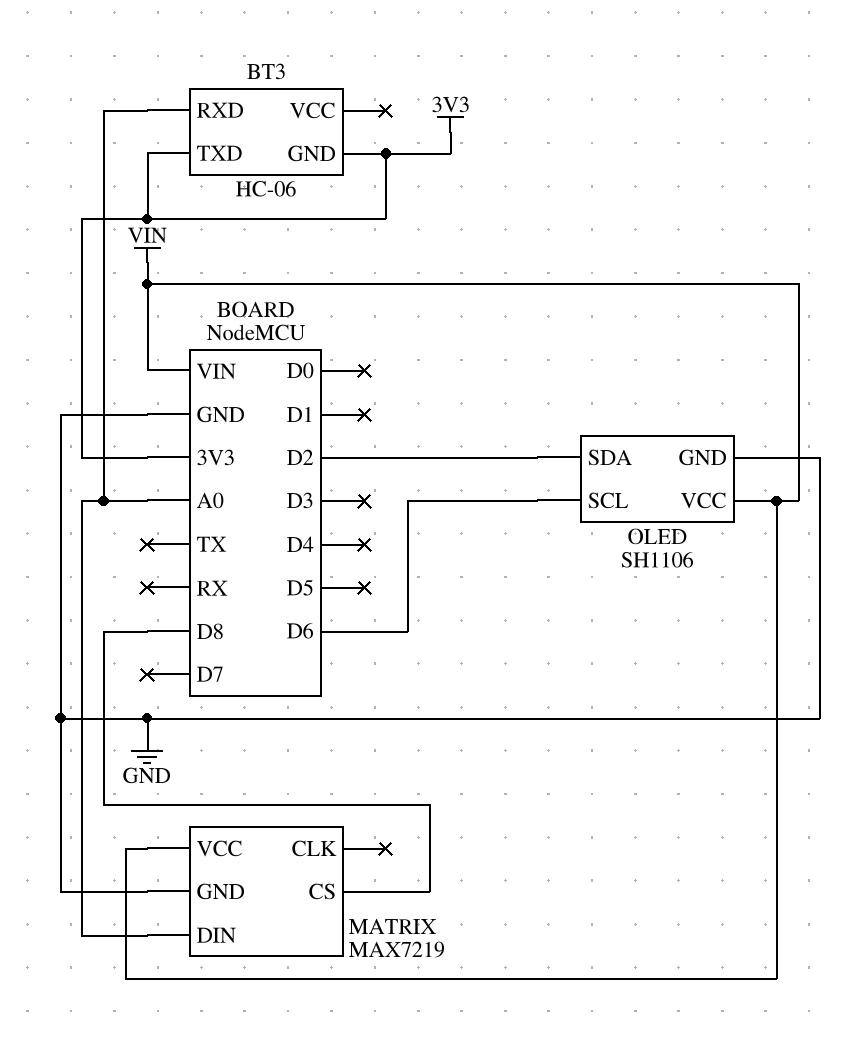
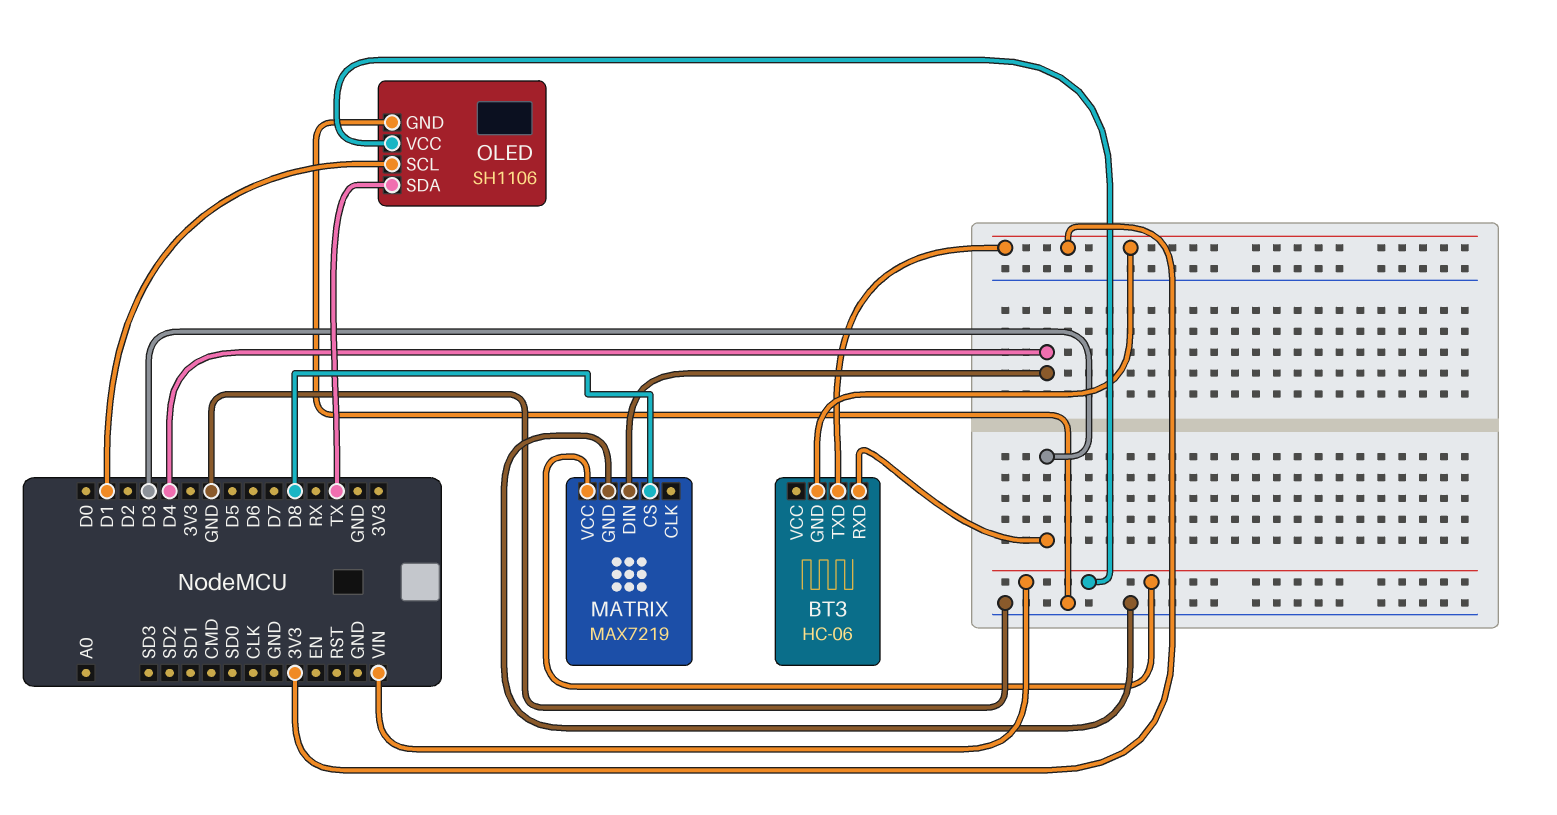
BT3 pin RXD: A0 -> D3
MATRIX pin DIN: A0 -> D4
OLED pin SCL: D6 -> D1
OLED pin SDA: D2 -> TX

